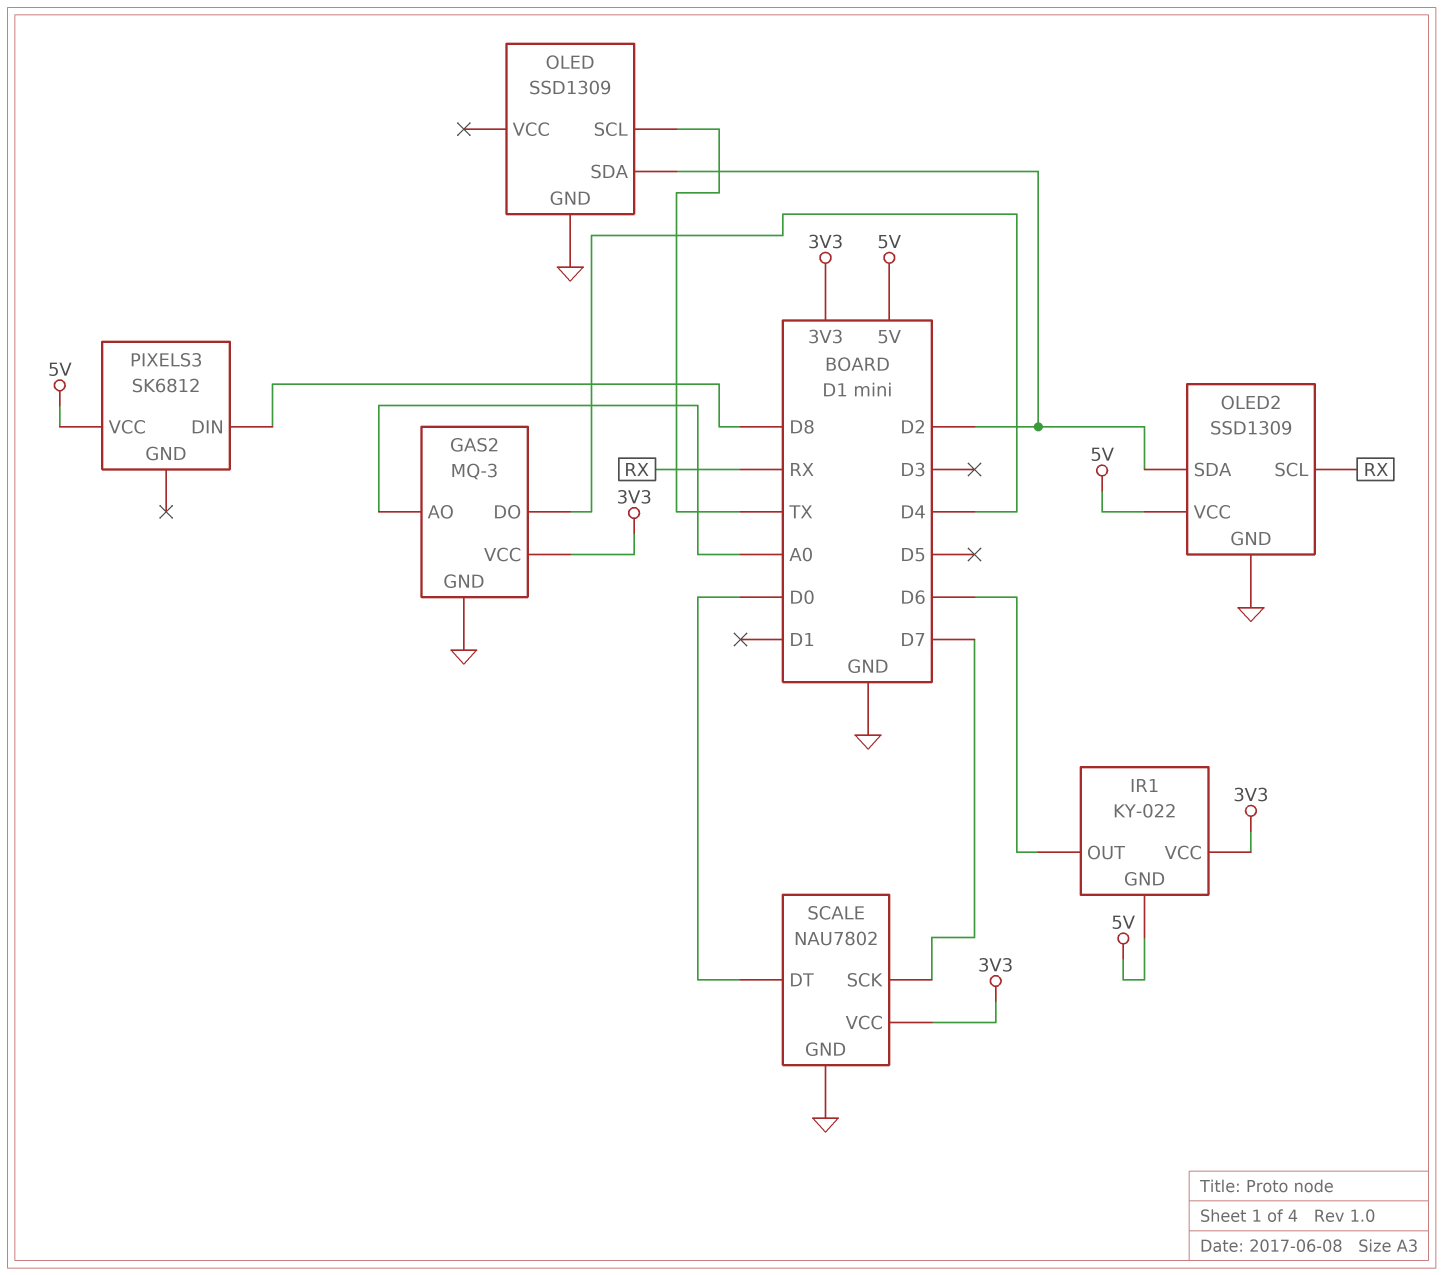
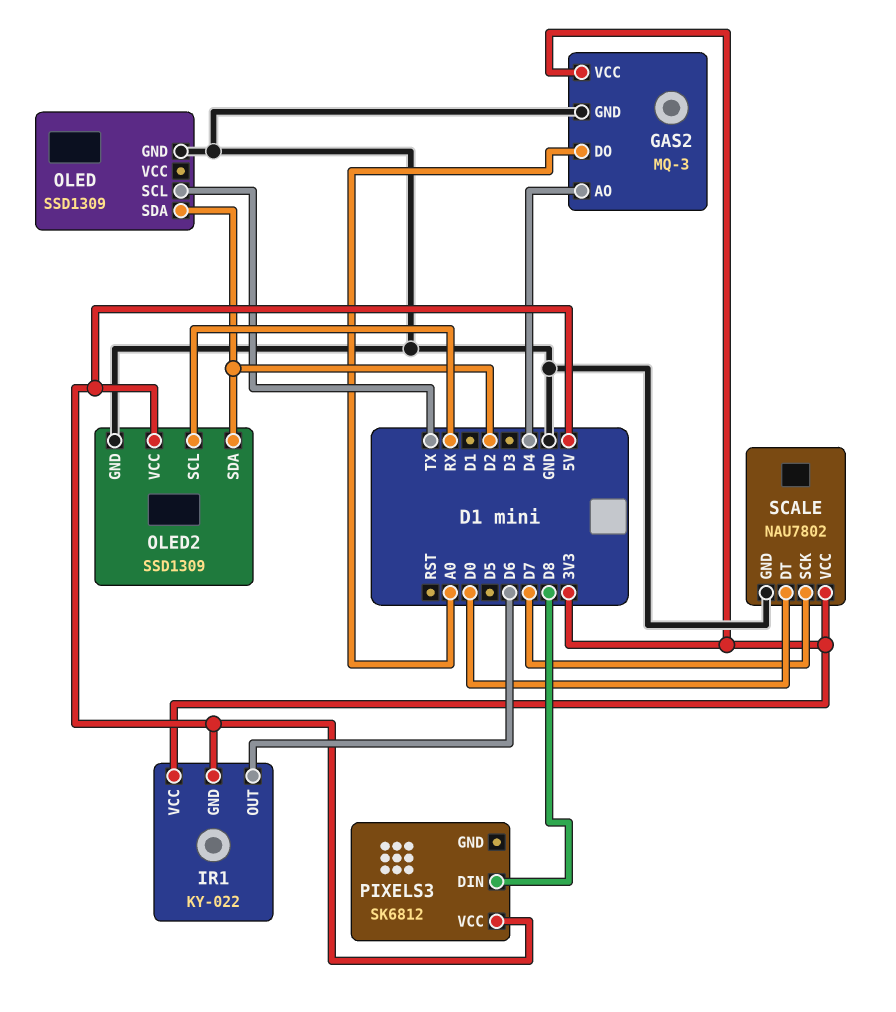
GAS2 pin AO: A0 -> D4
GAS2 pin DO: D4 -> A0

